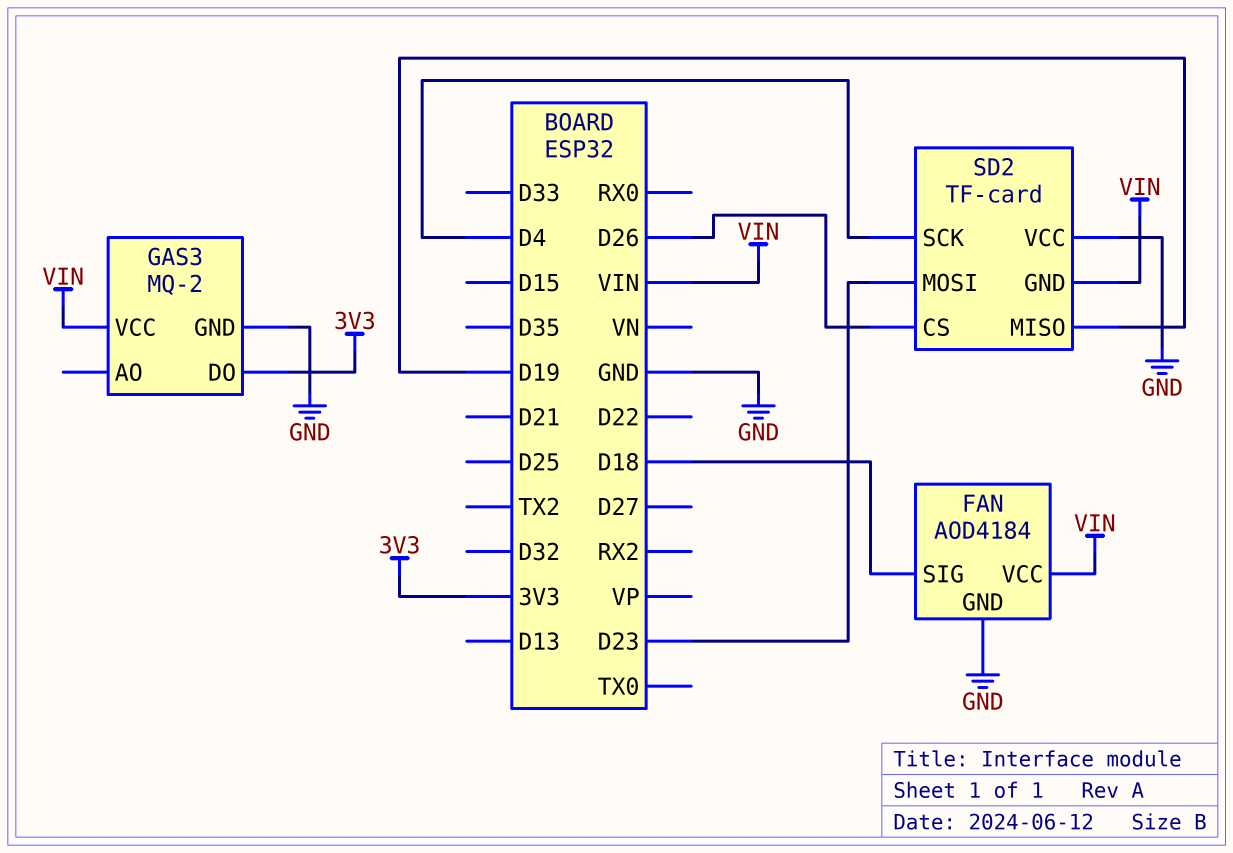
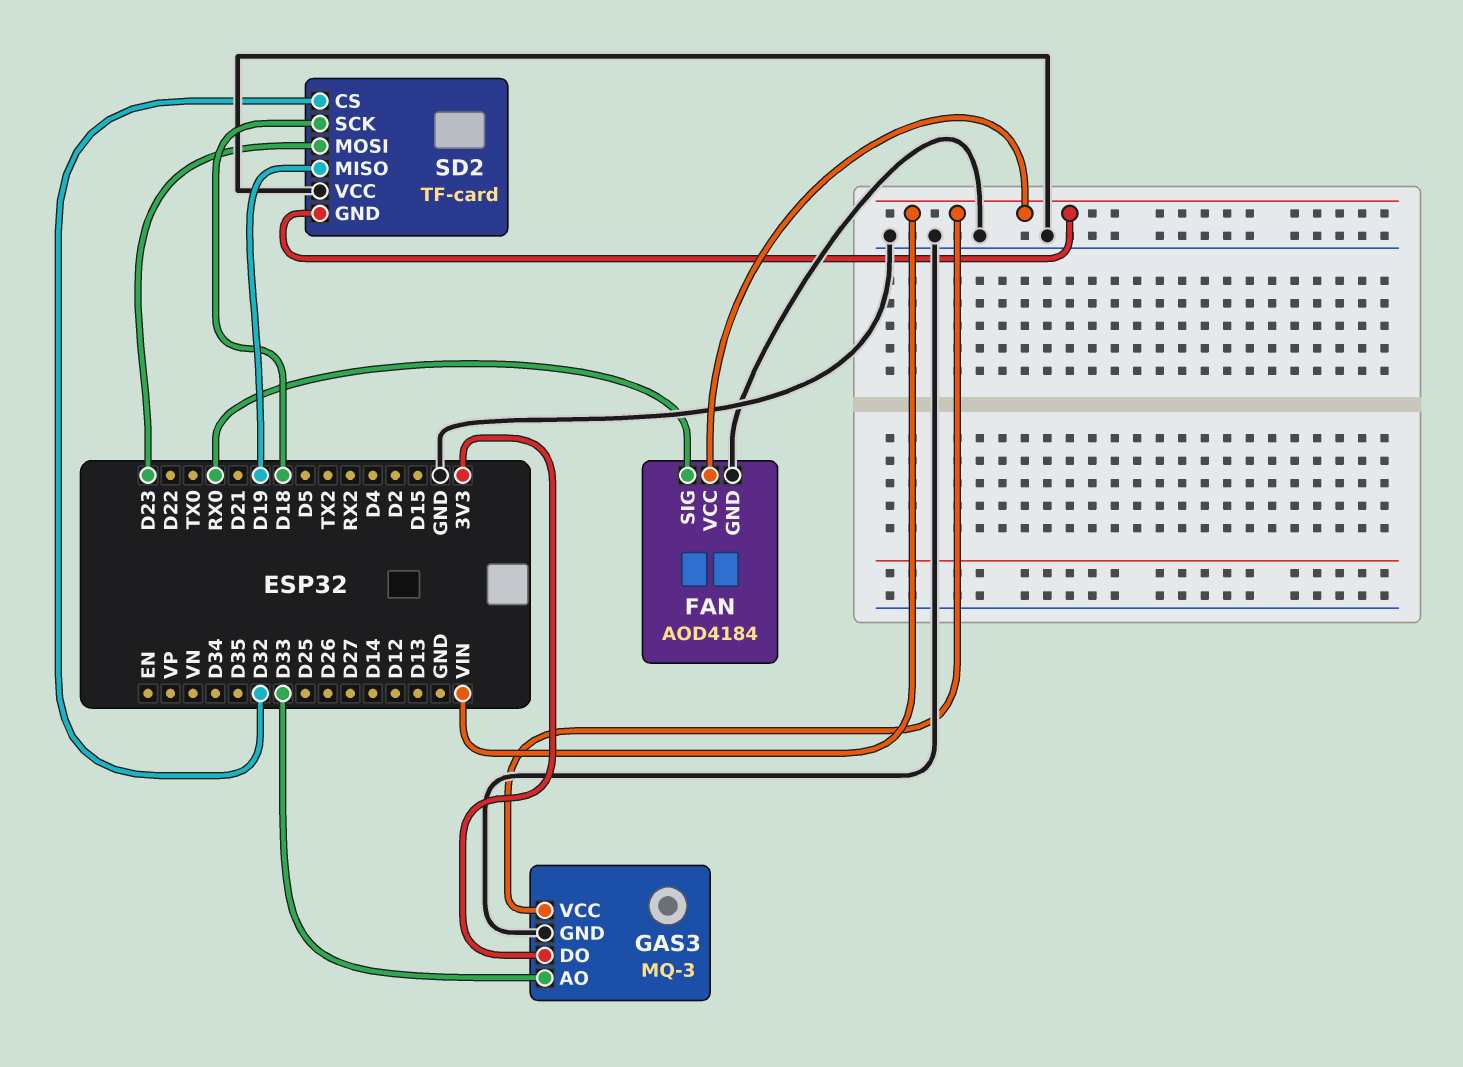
FAN pin SIG: D18 -> RX0
GAS3: MQ-2 -> MQ-3
GAS3 pin AO: none -> D33
SD2 pin CS: D26 -> D32
SD2 pin SCK: D4 -> D18

